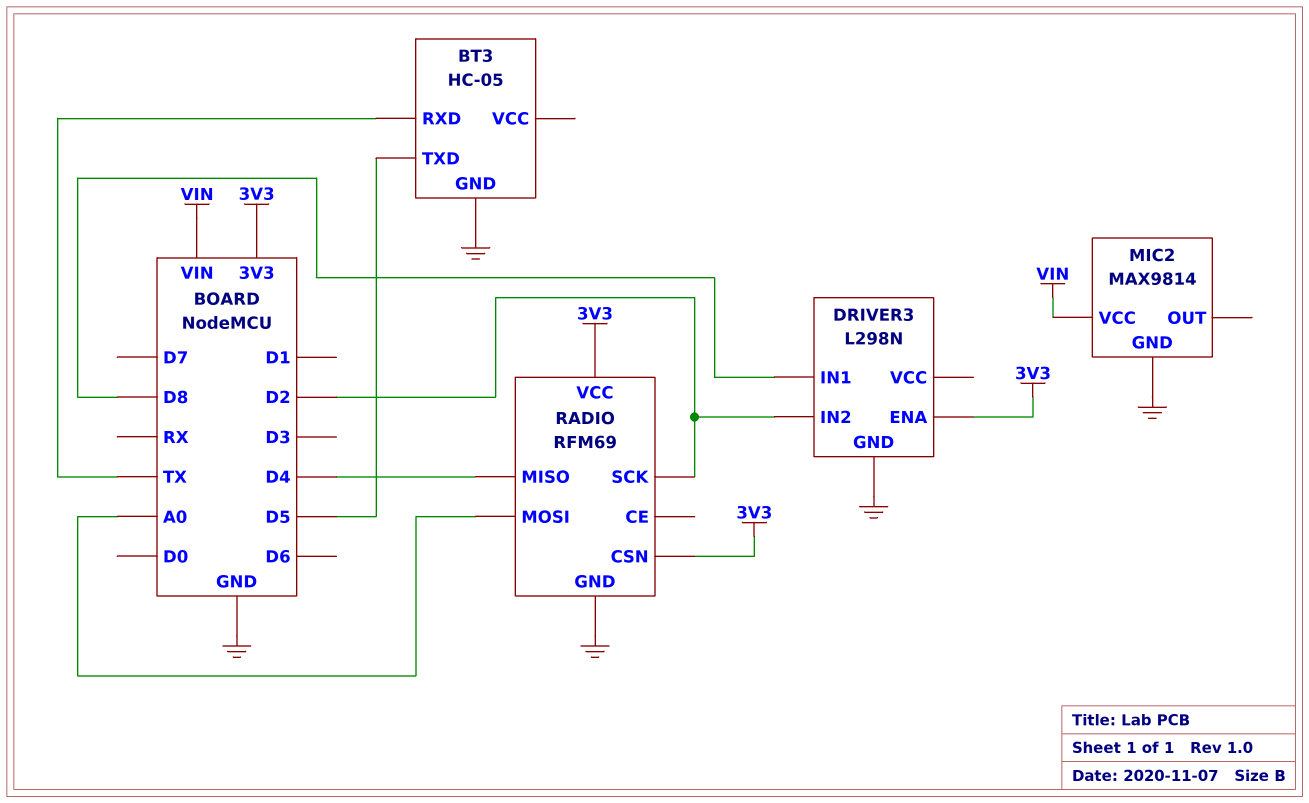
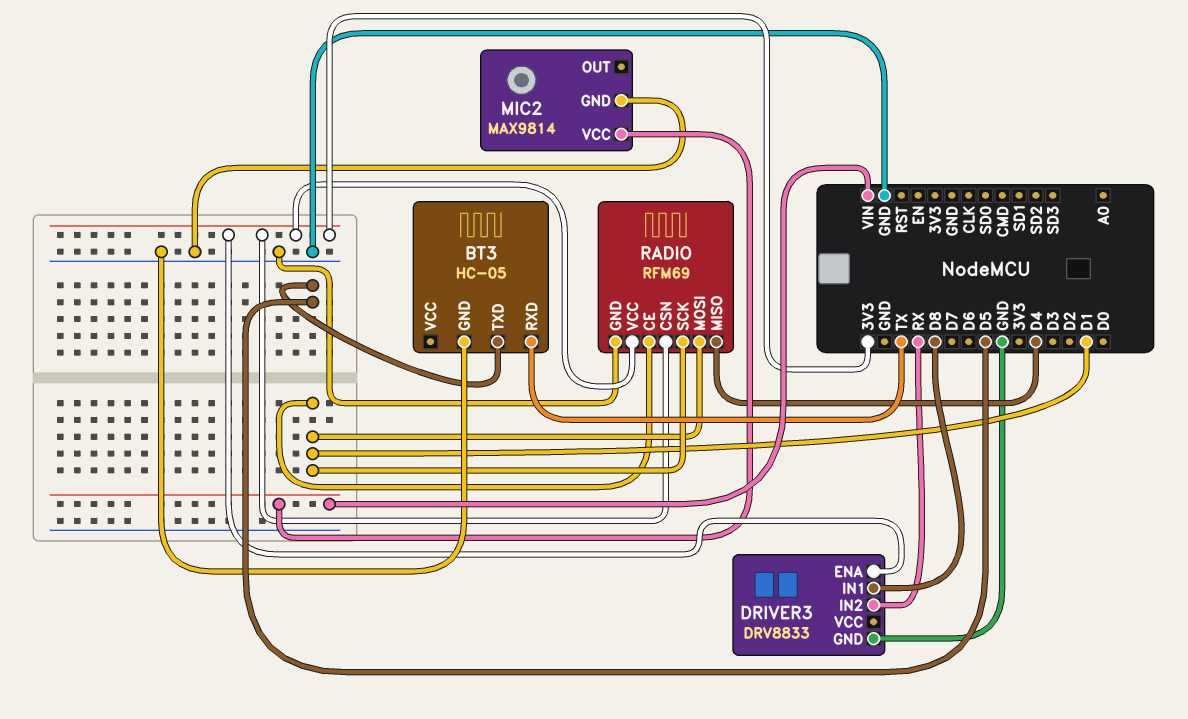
DRIVER3: L298N -> DRV8833
DRIVER3 pin IN2: D2 -> RX
RADIO pin CE: none -> D1
RADIO pin MOSI: A0 -> D1
RADIO pin SCK: D2 -> D1

